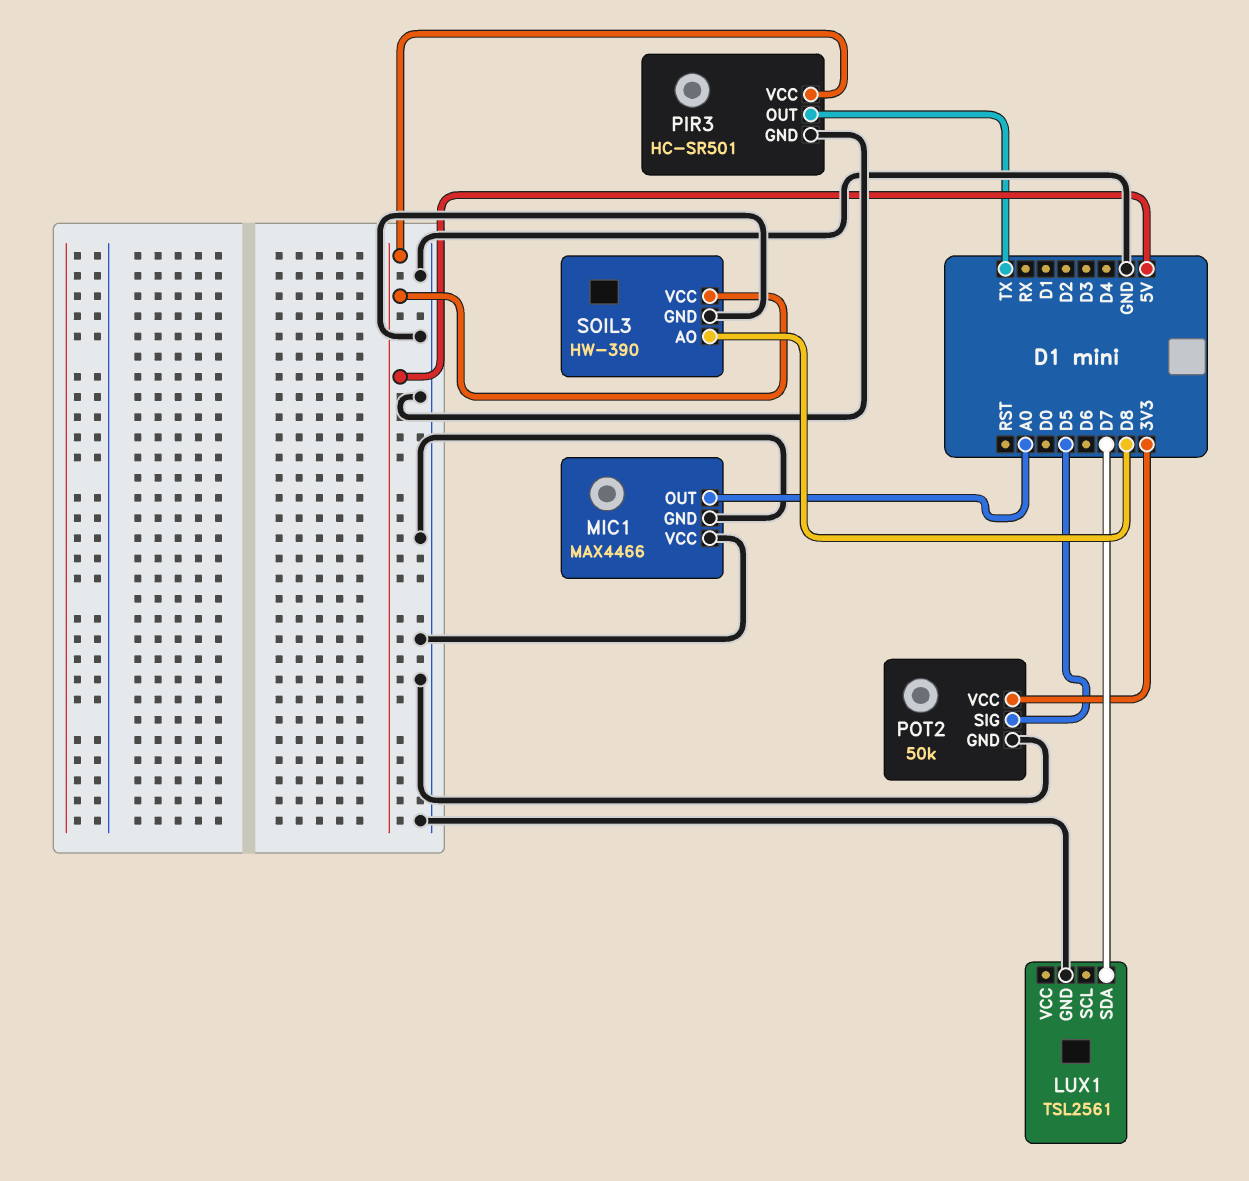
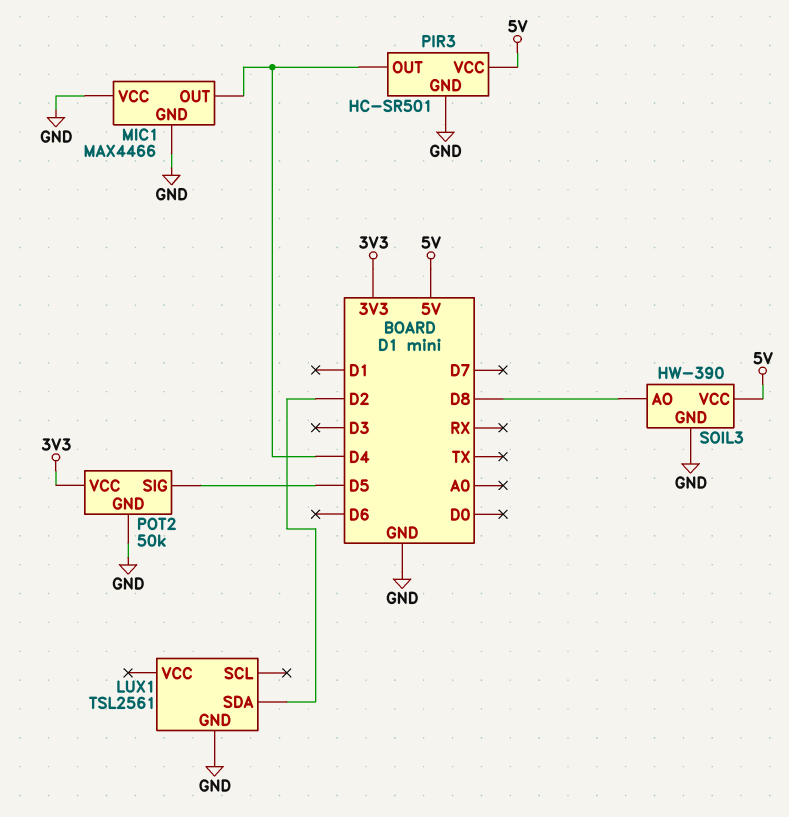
LUX1 pin SDA: D7 -> D2
MIC1 pin OUT: A0 -> D4
PIR3 pin OUT: TX -> D4

